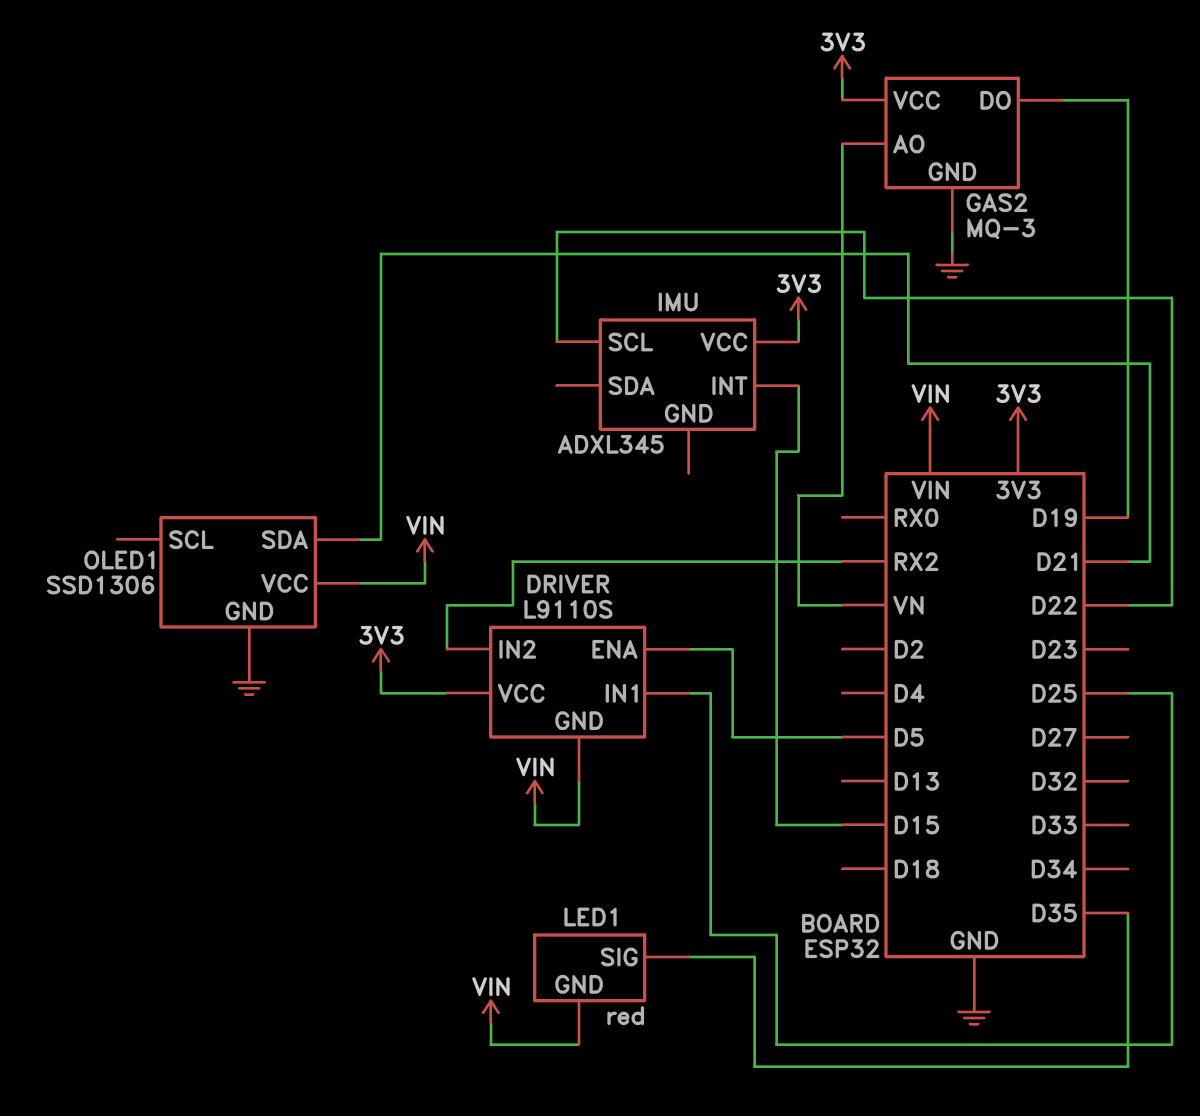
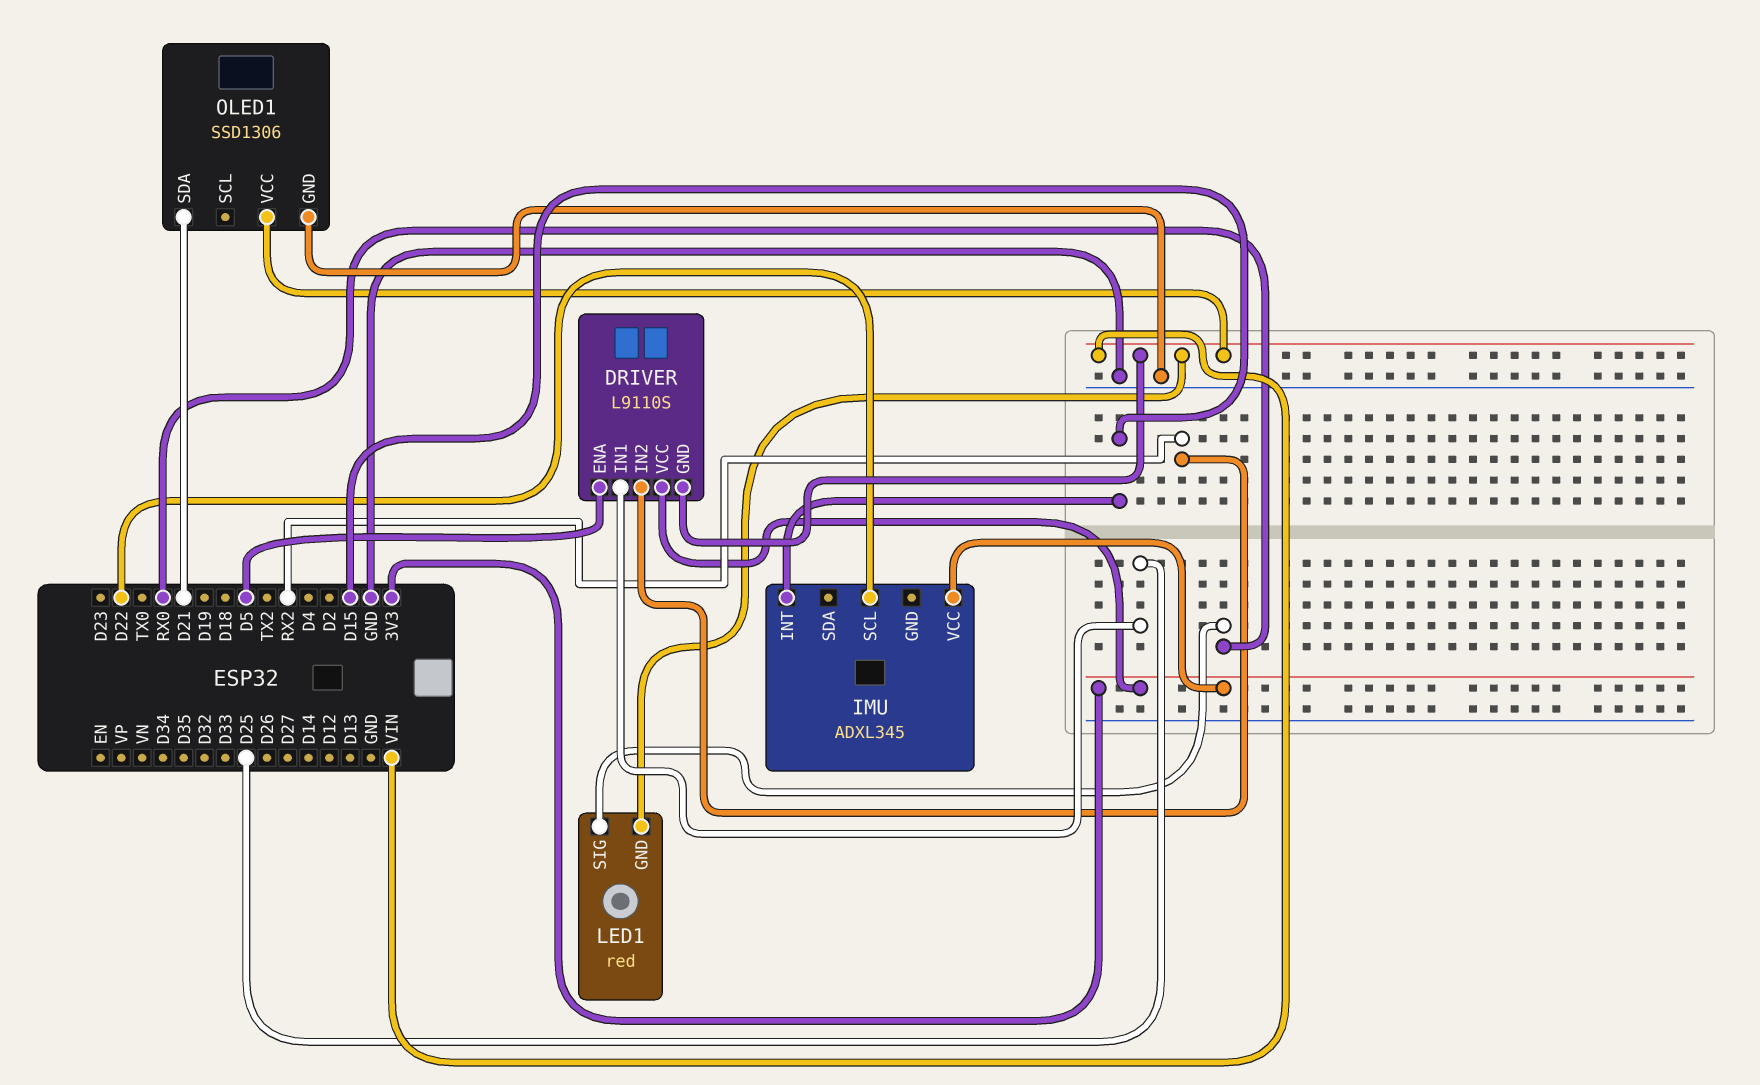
GAS2: MQ-3 -> none
GAS2 pin AO: VN -> none
GAS2 pin DO: D19 -> none
GAS2 pin GND: GND -> none
GAS2 pin VCC: 3V3 -> none
LED1 pin SIG: D35 -> RX0

